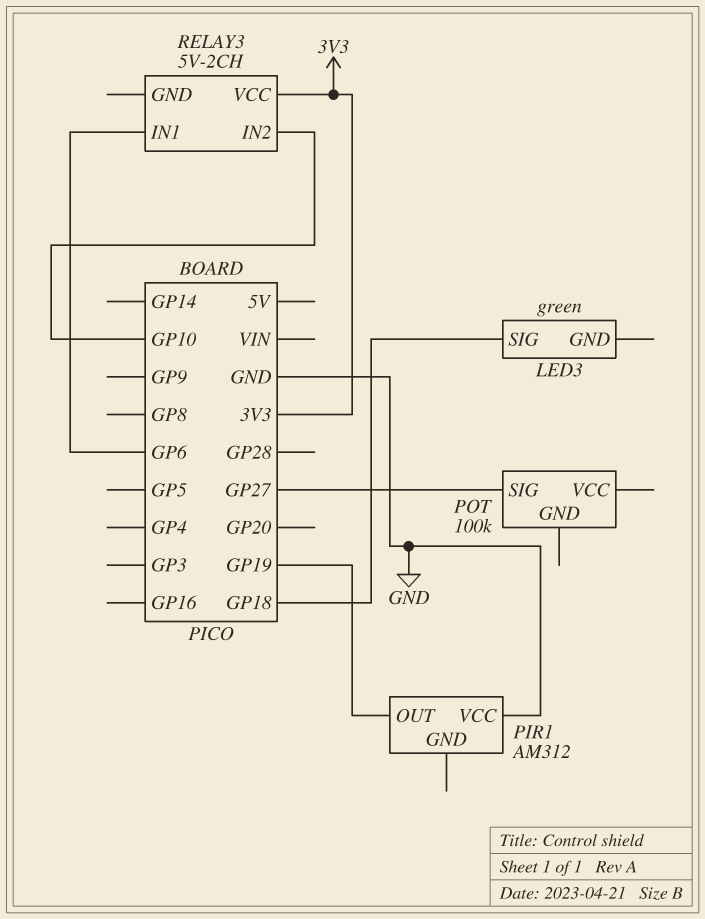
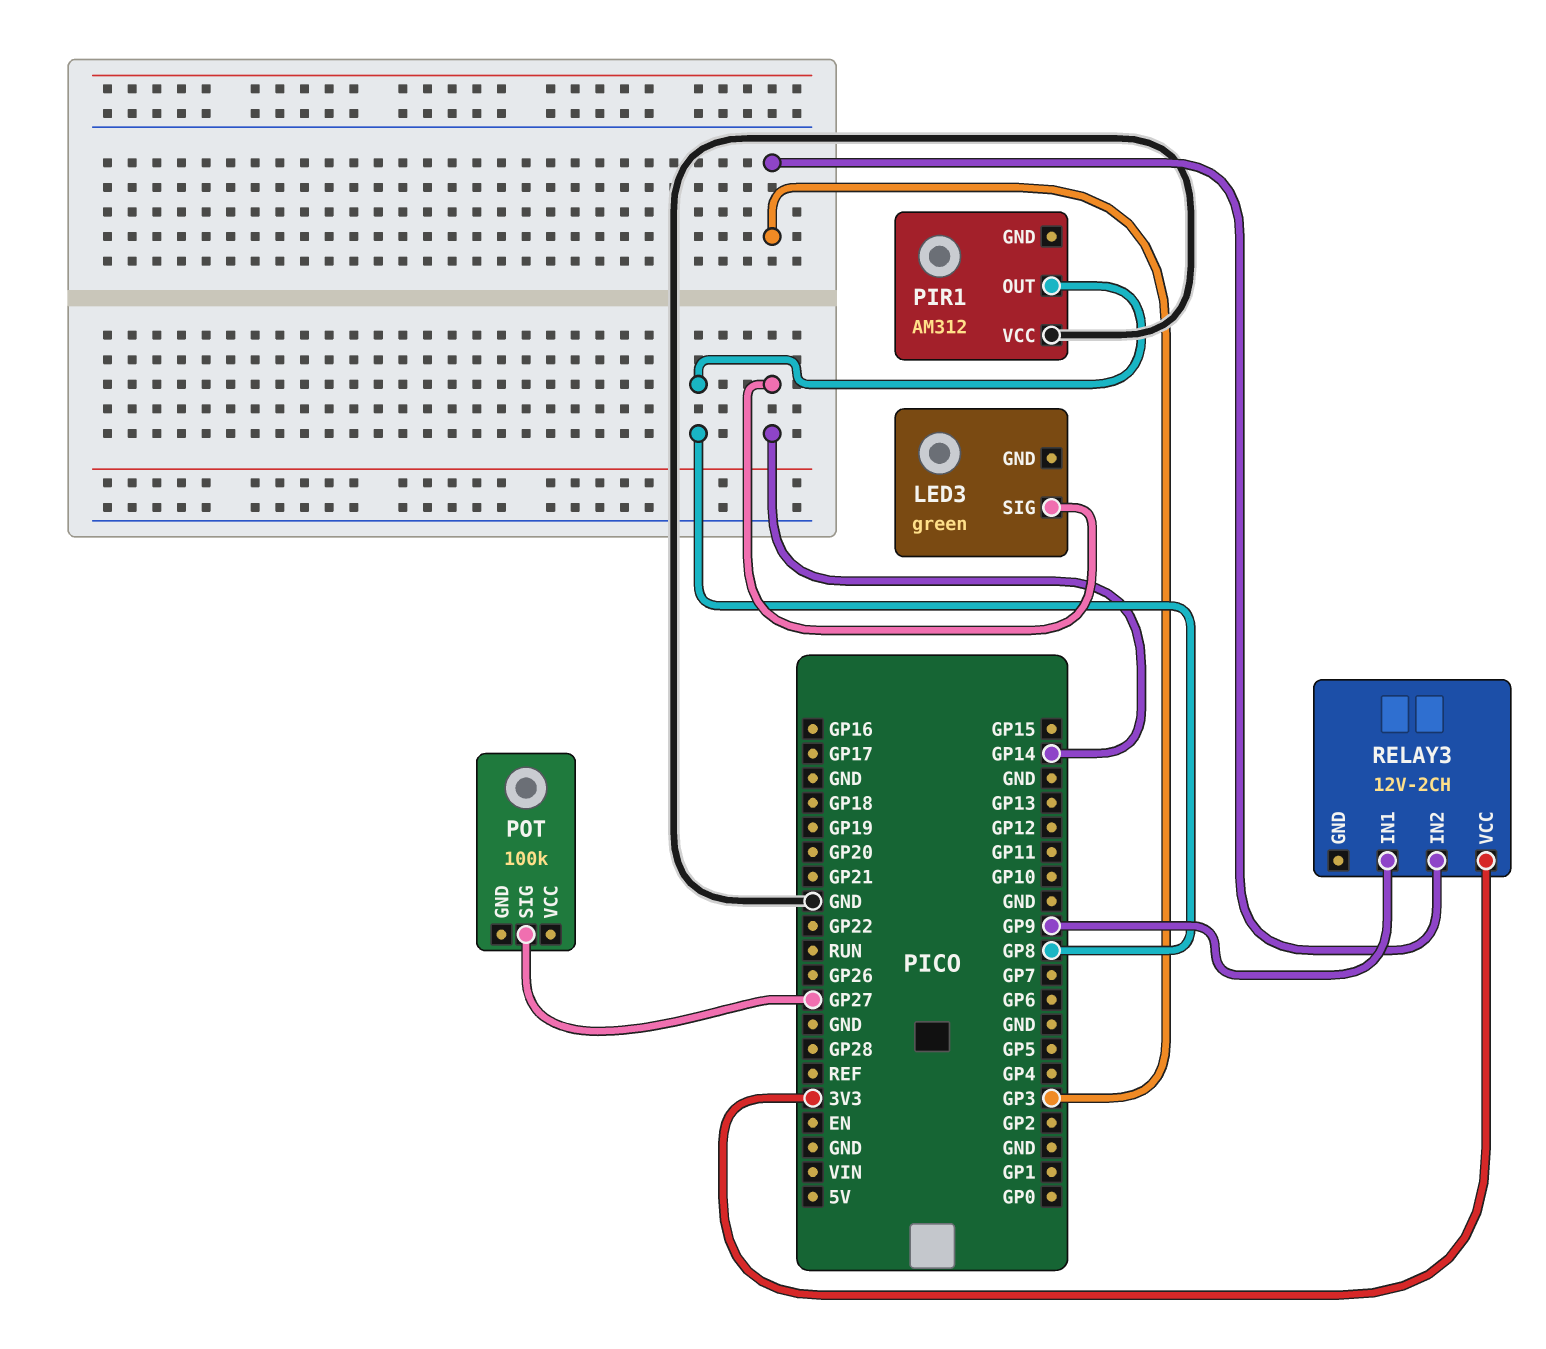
LED3 pin SIG: GP18 -> GP14
PIR1 pin OUT: GP19 -> GP8
RELAY3: 5V-2CH -> 12V-2CH
RELAY3 pin IN1: GP6 -> GP9
RELAY3 pin IN2: GP10 -> GP3

